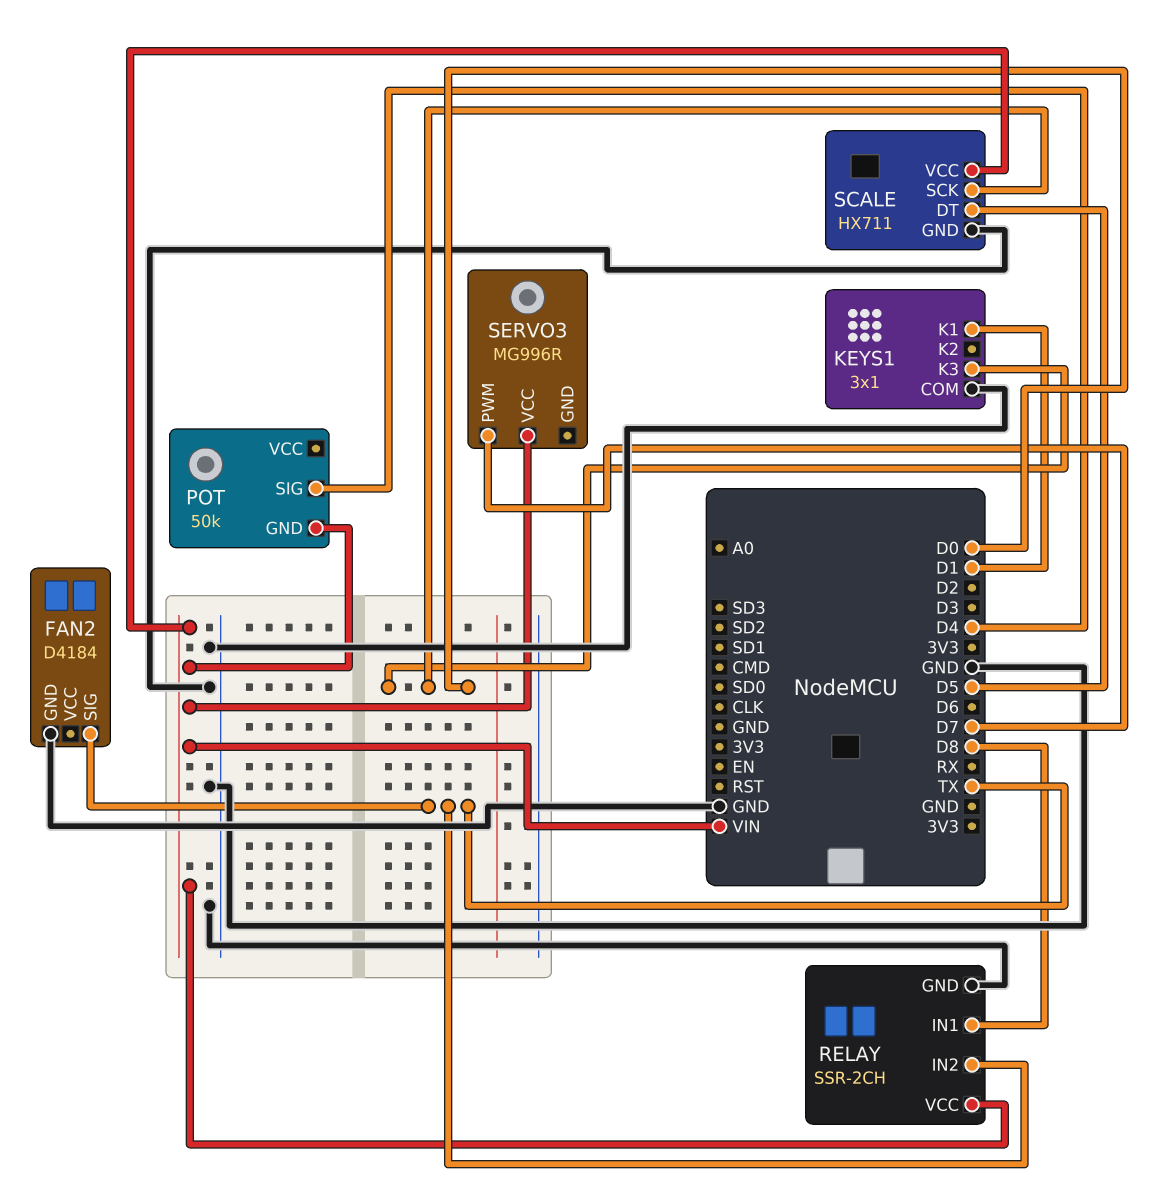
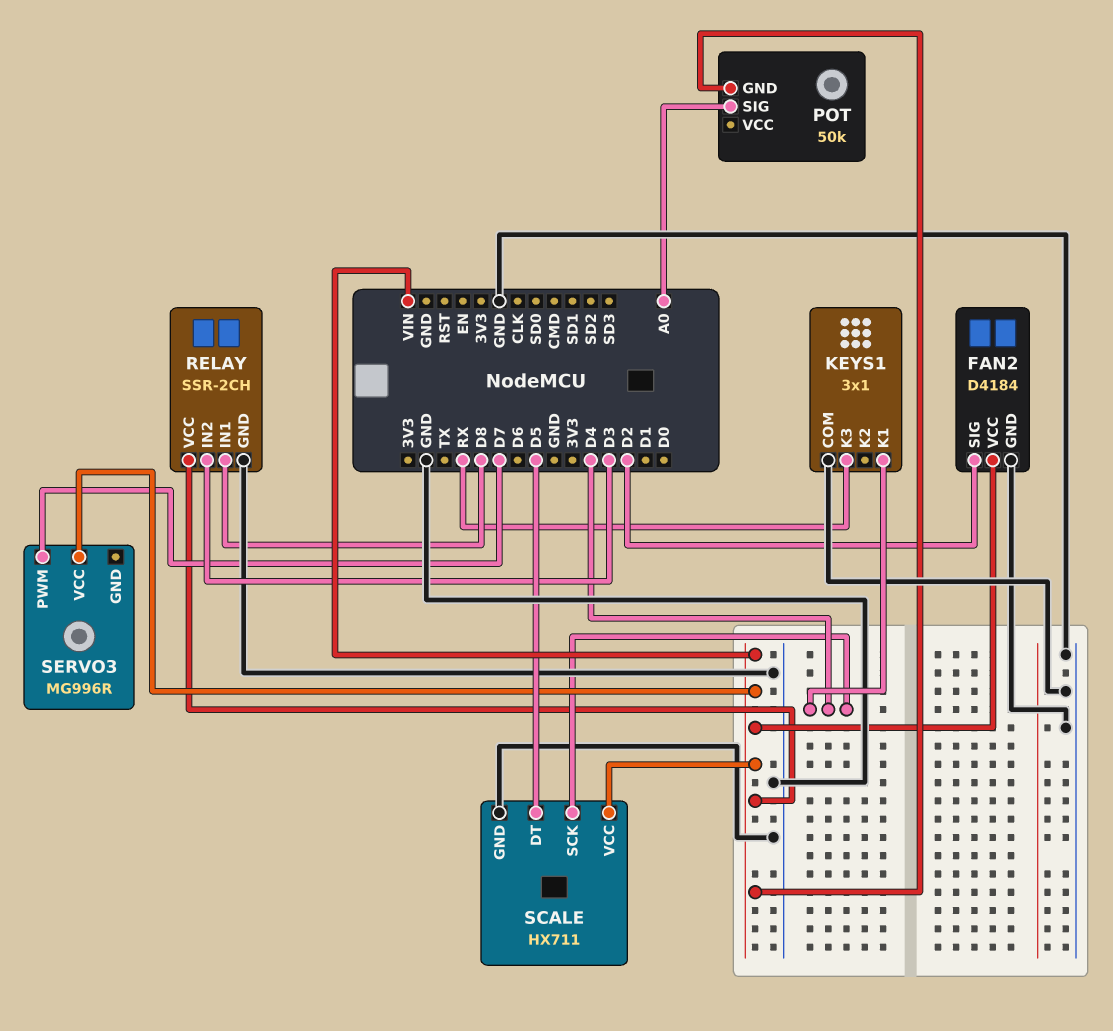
FAN2 pin SIG: TX -> D2
FAN2 pin VCC: none -> VIN
KEYS1 pin K1: D1 -> D4
KEYS1 pin K3: D0 -> RX
POT pin SIG: D4 -> A0
RELAY pin IN2: TX -> D3
SCALE pin SCK: D0 -> D4

